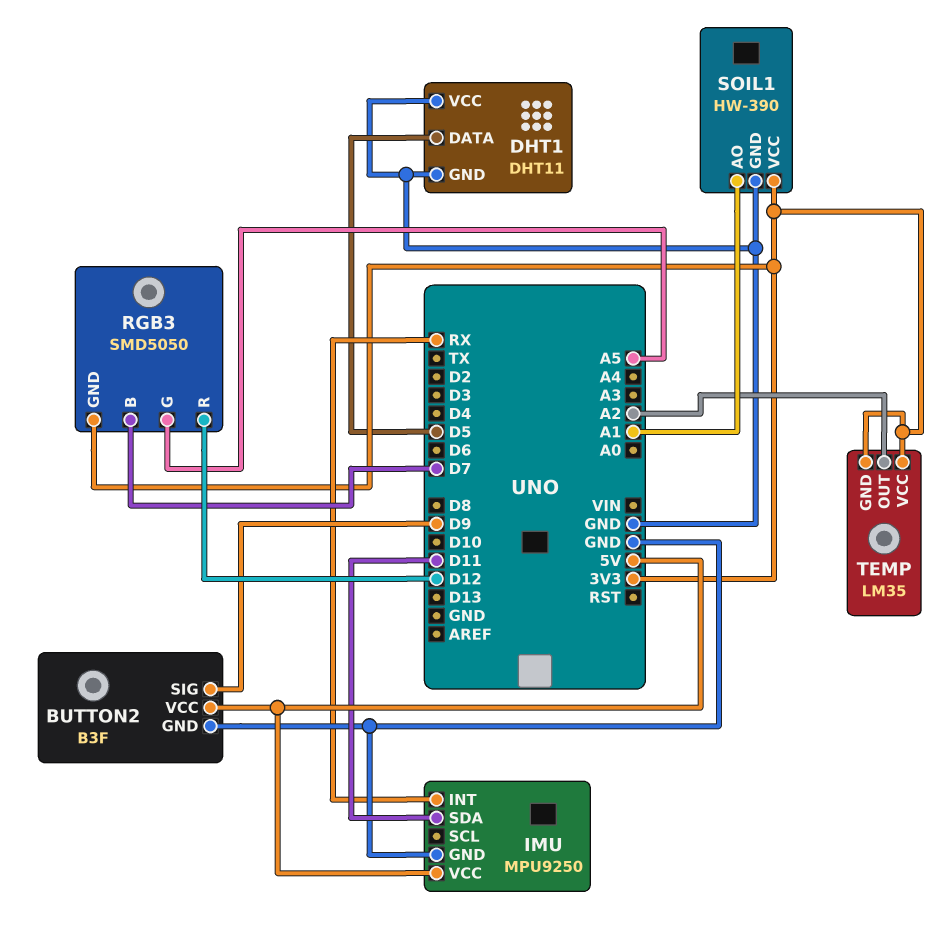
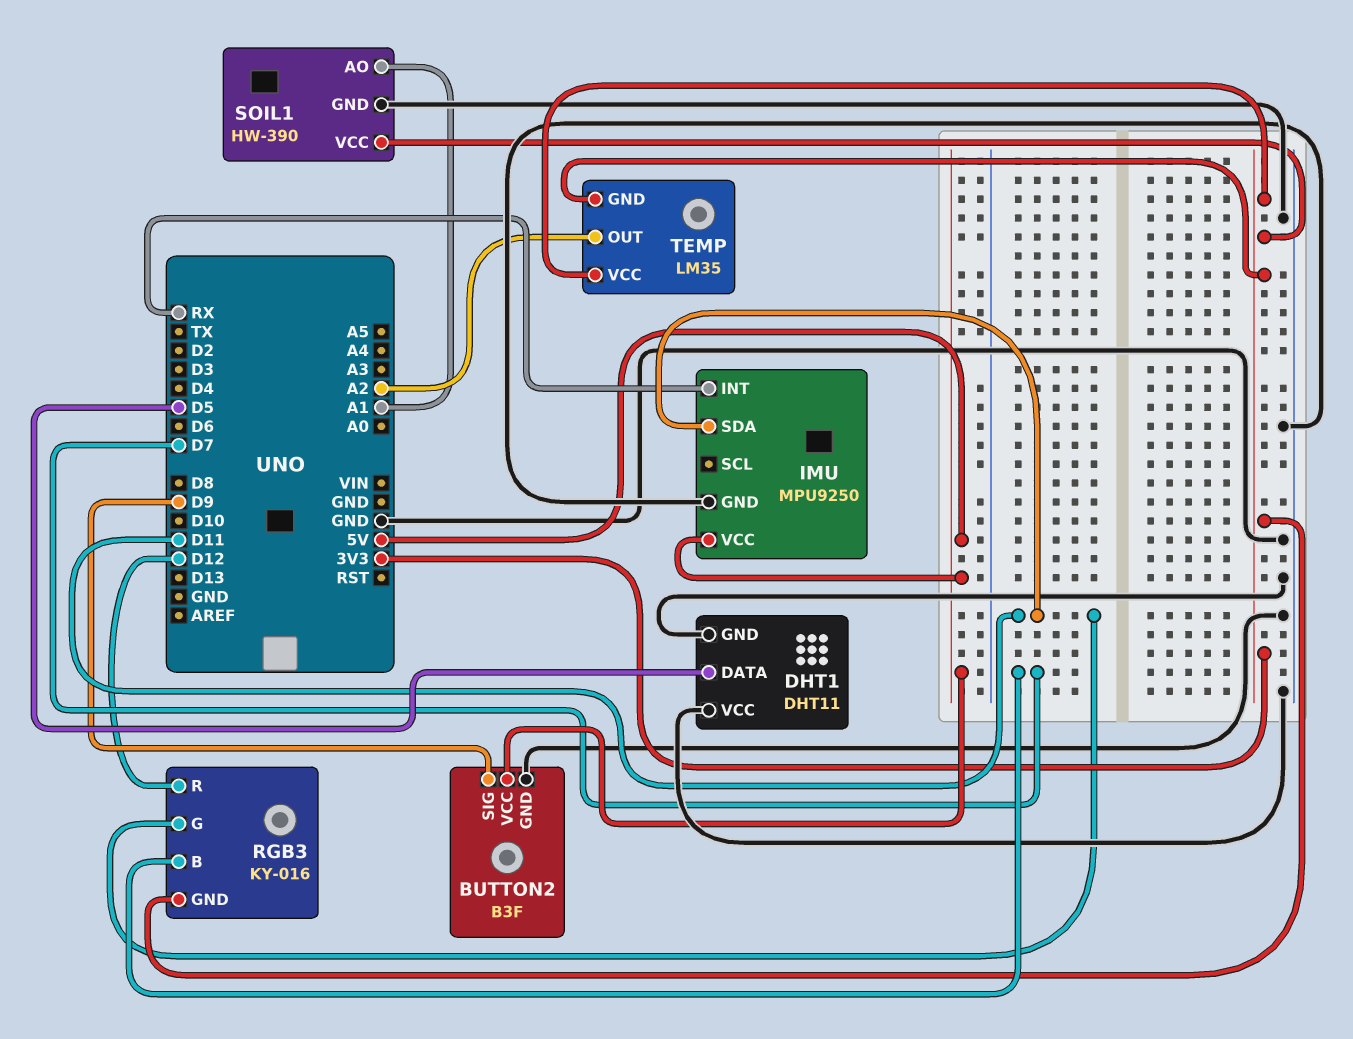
RGB3: SMD5050 -> KY-016
RGB3 pin G: A5 -> D11

